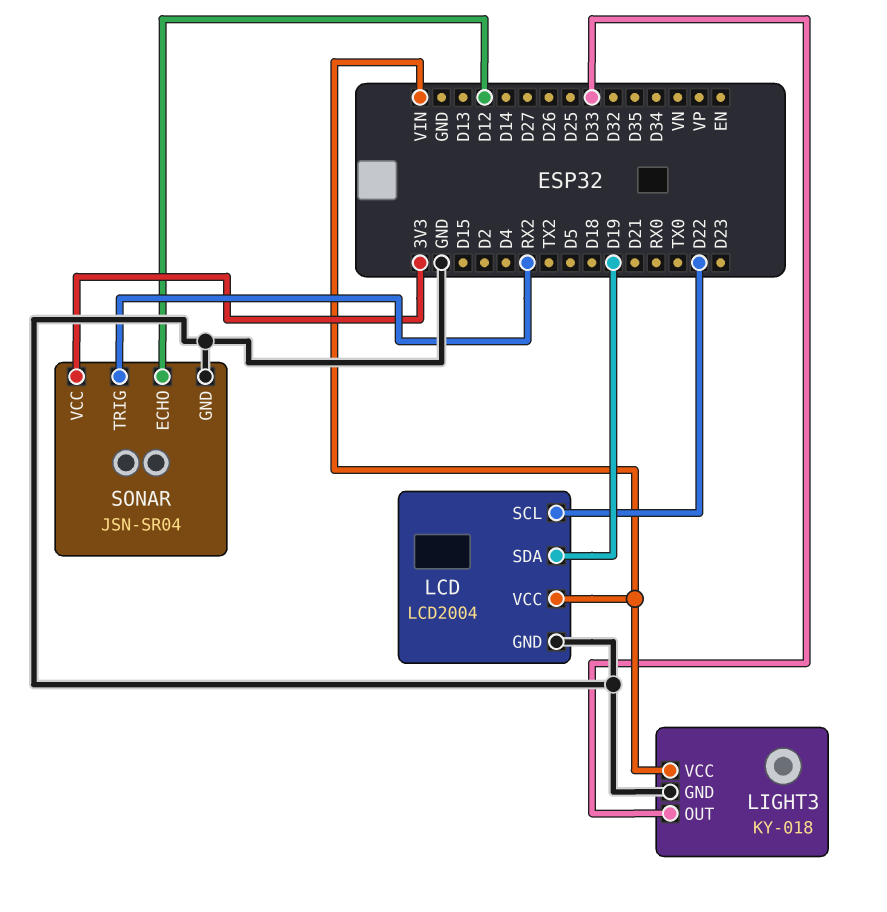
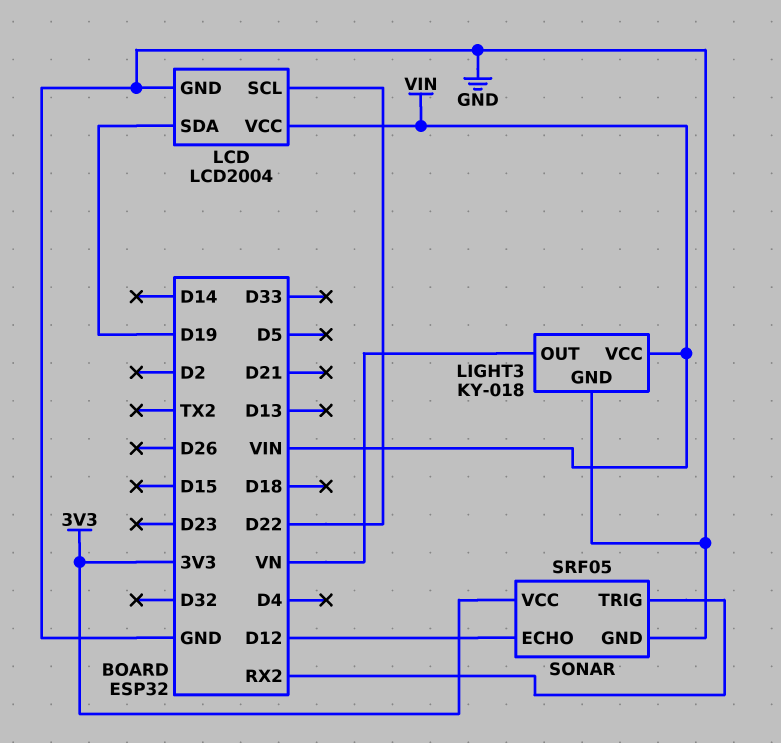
LIGHT3 pin OUT: D33 -> VN
SONAR: JSN-SR04 -> SRF05

